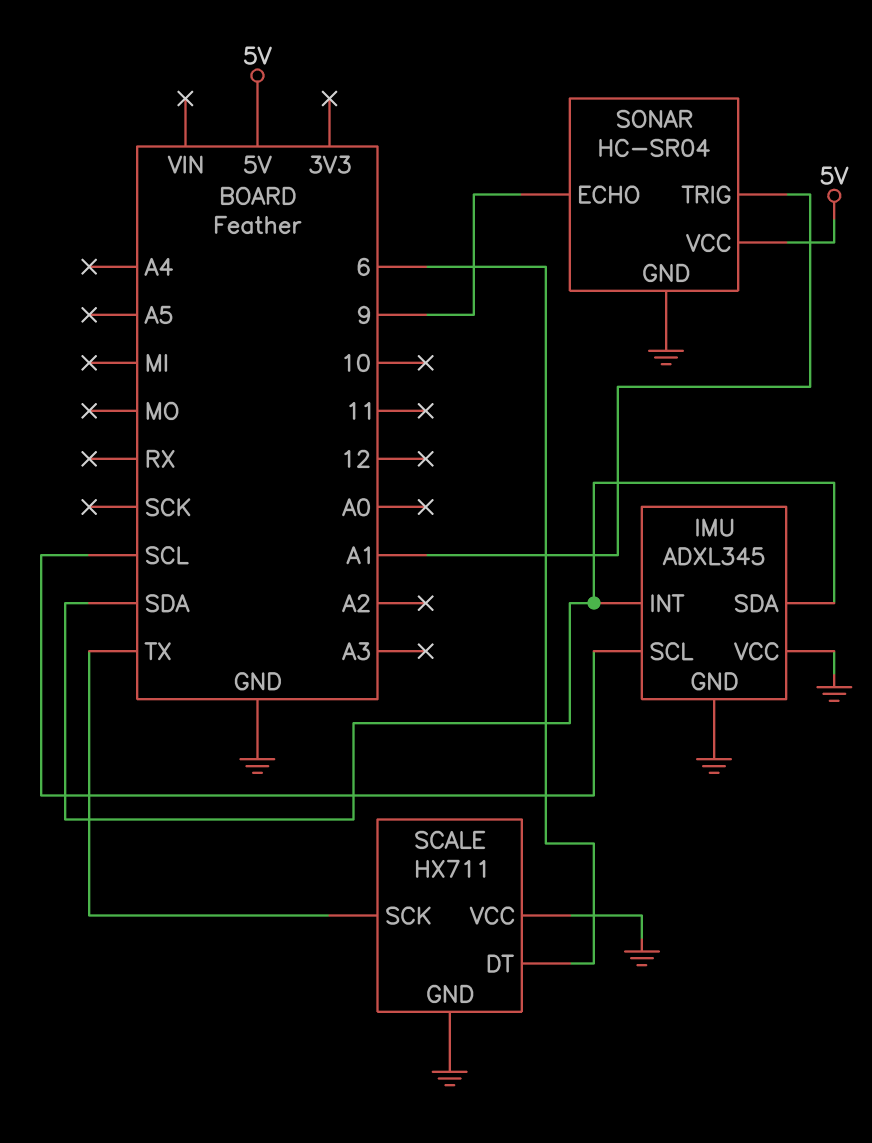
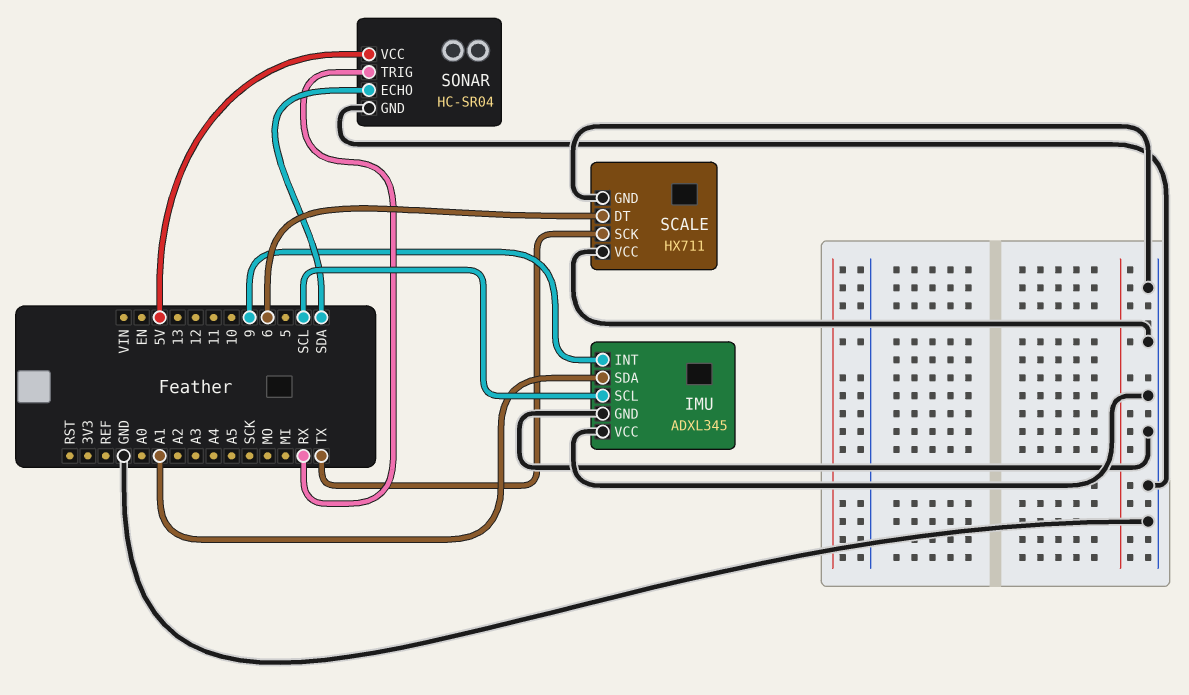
IMU pin INT: SDA -> 9
IMU pin SDA: SDA -> A1
SONAR pin ECHO: 9 -> SDA
SONAR pin TRIG: A1 -> RX

